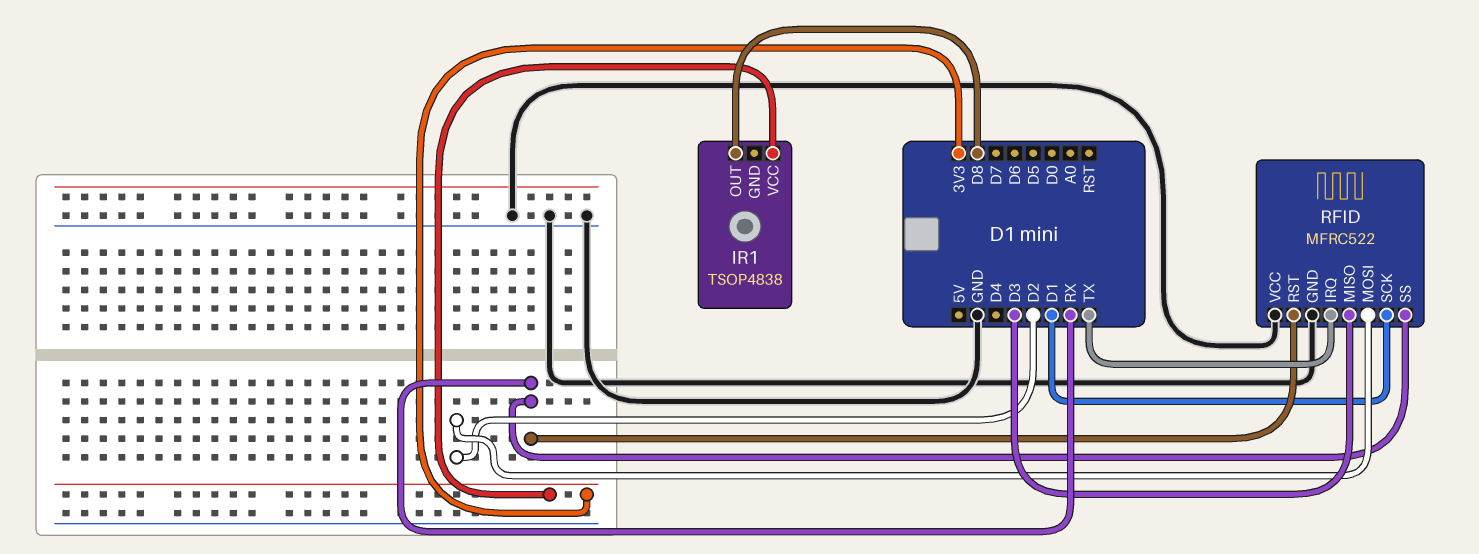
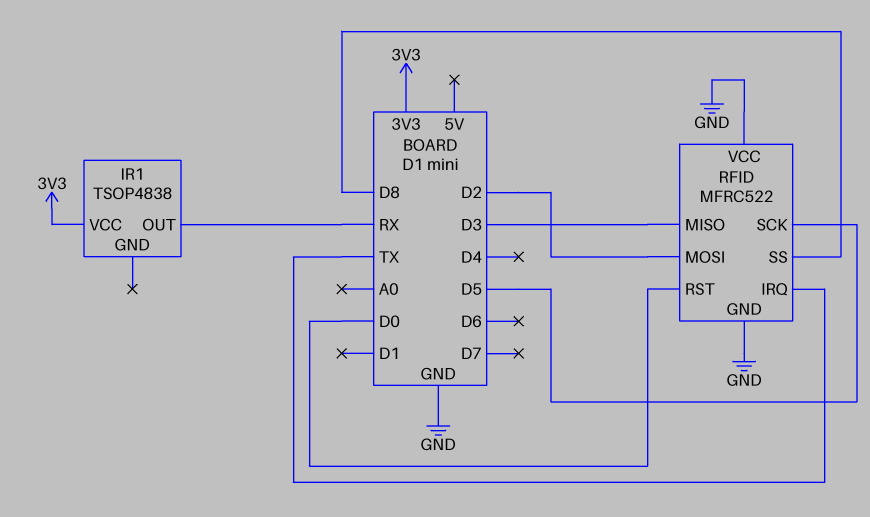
IR1 pin OUT: D8 -> RX
RFID pin RST: RX -> D0
RFID pin SCK: D1 -> D5
RFID pin SS: RX -> D8

